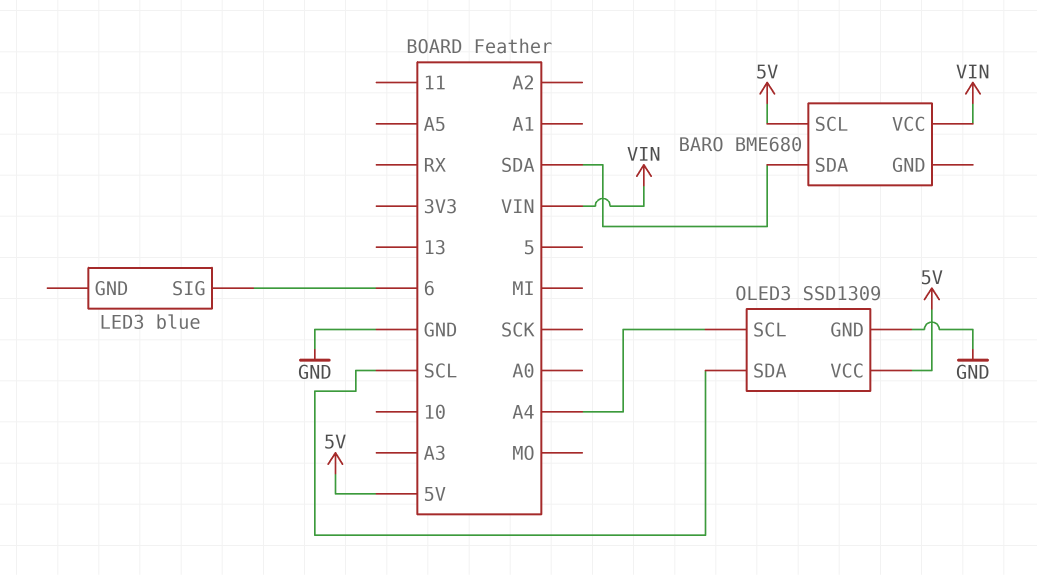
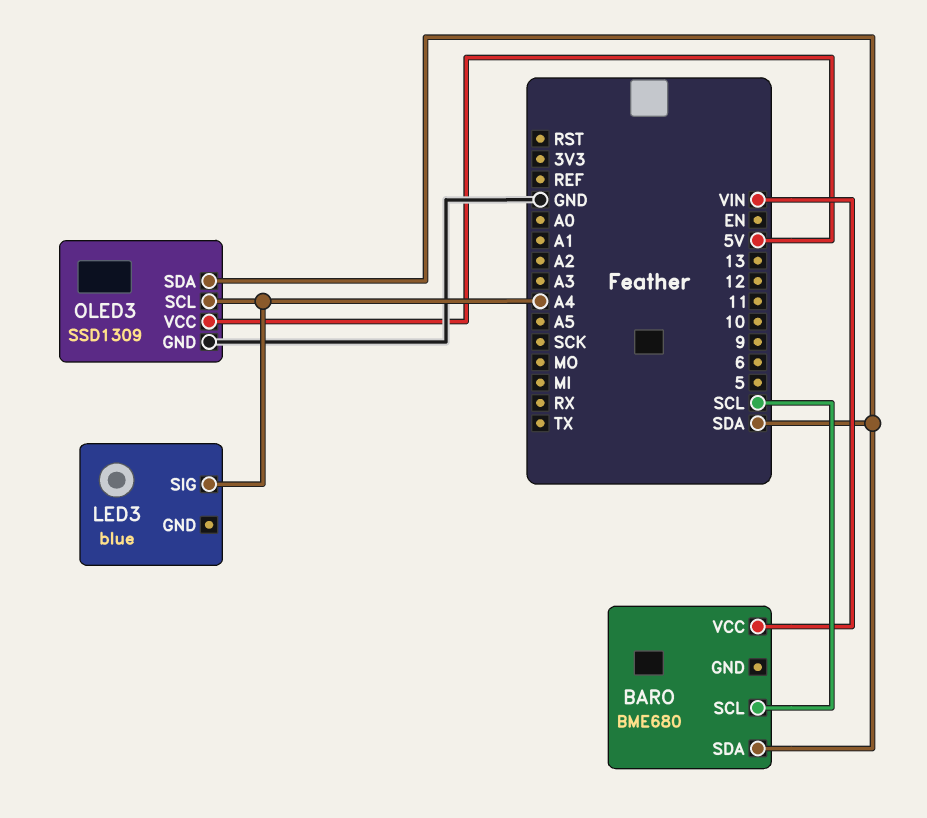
BARO pin SCL: 5V -> SCL
LED3 pin SIG: 6 -> A4
OLED3 pin SDA: SCL -> SDA

